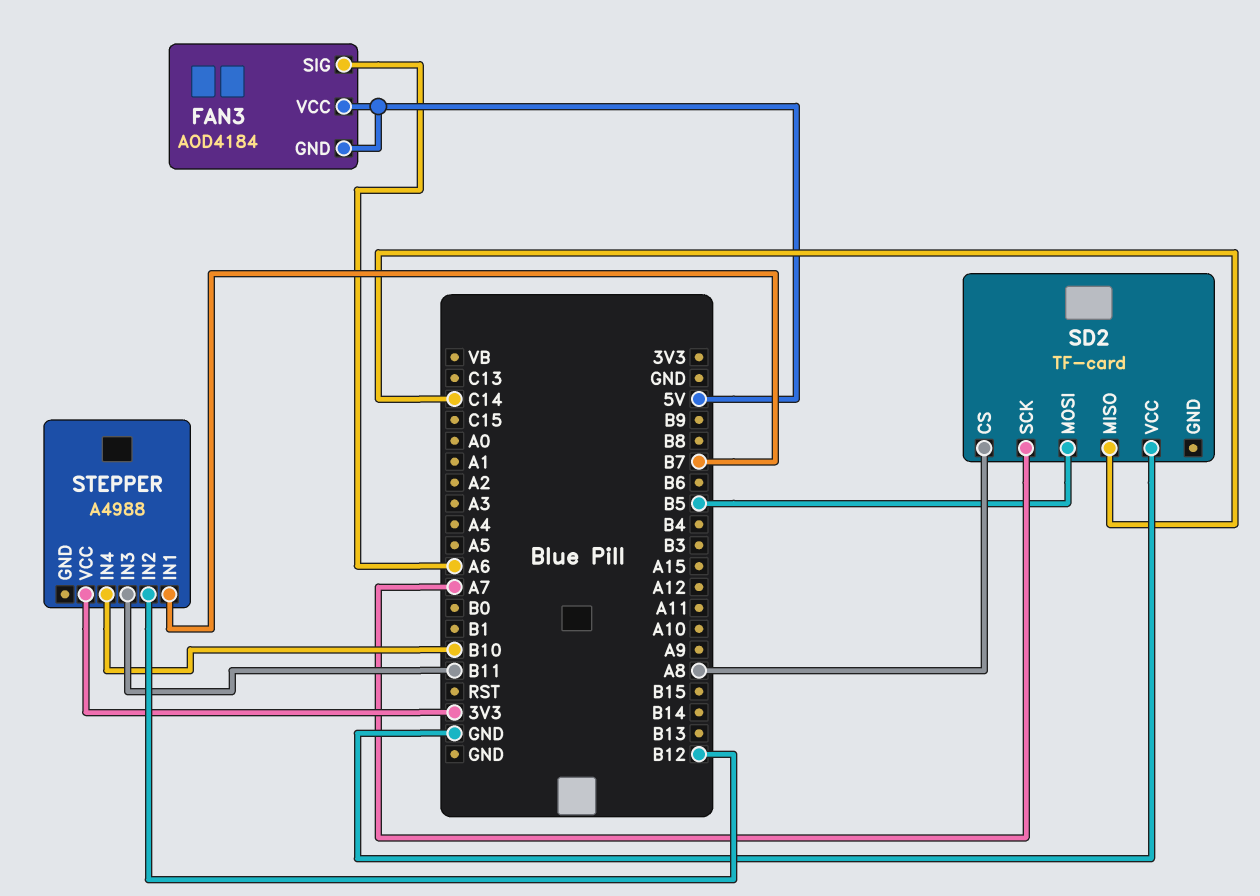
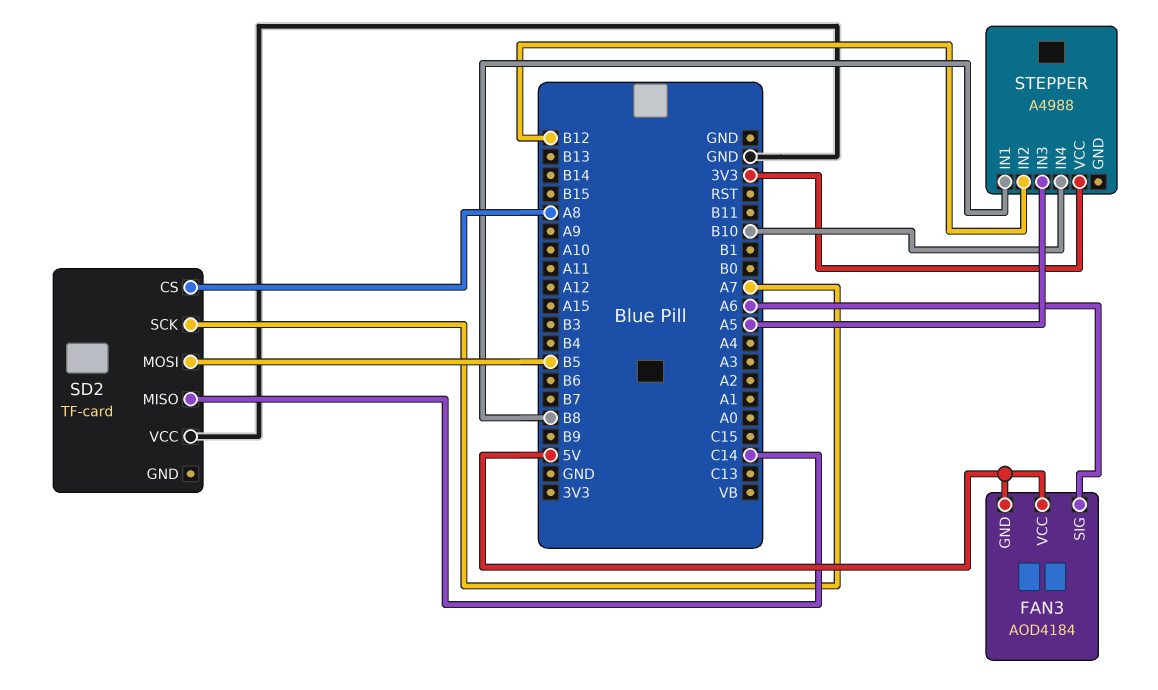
STEPPER pin IN1: B7 -> B8
STEPPER pin IN3: B11 -> A5

